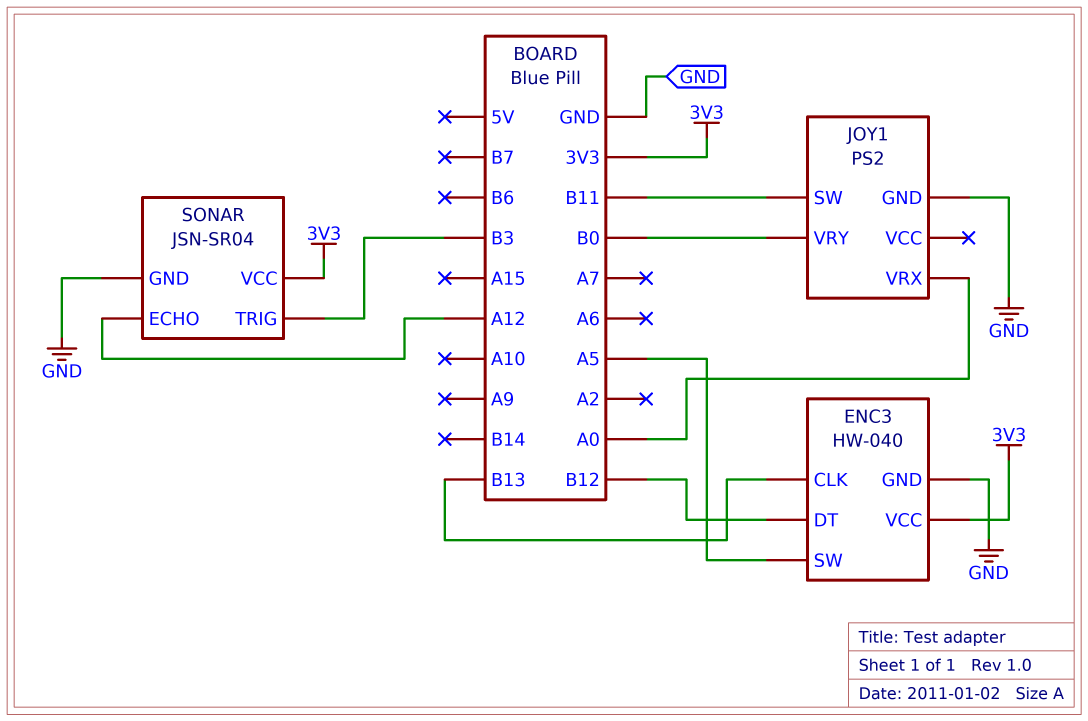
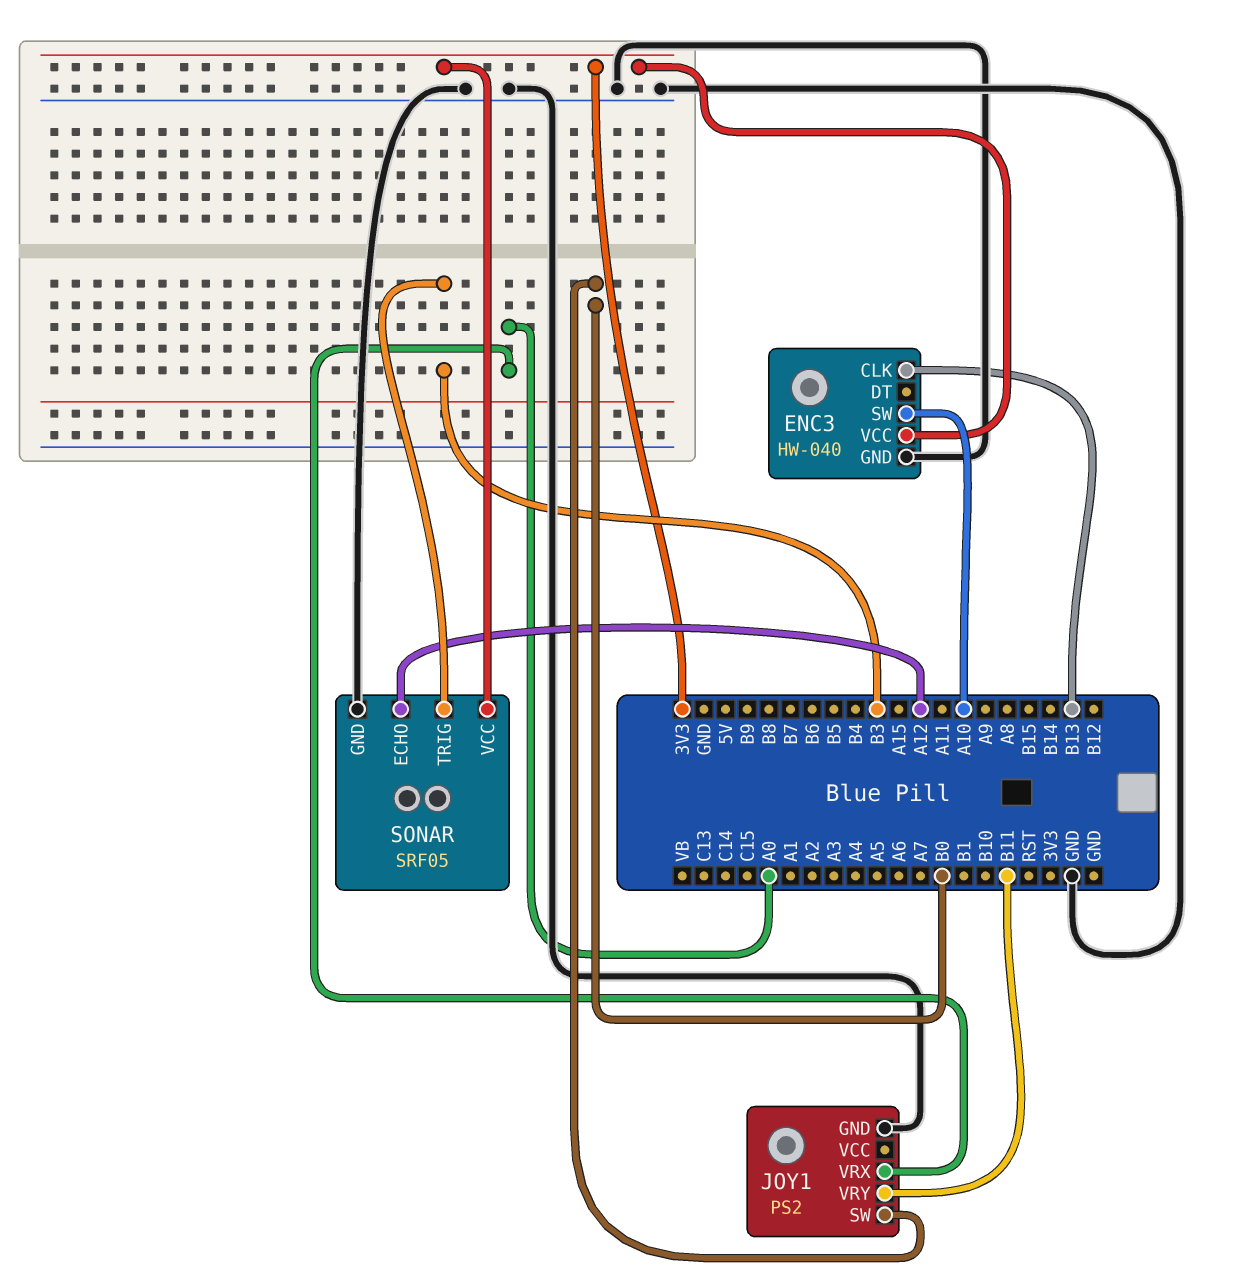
ENC3 pin DT: B12 -> none
ENC3 pin SW: A5 -> A10
JOY1 pin SW: B11 -> B0
JOY1 pin VRY: B0 -> B11
SONAR: JSN-SR04 -> SRF05

